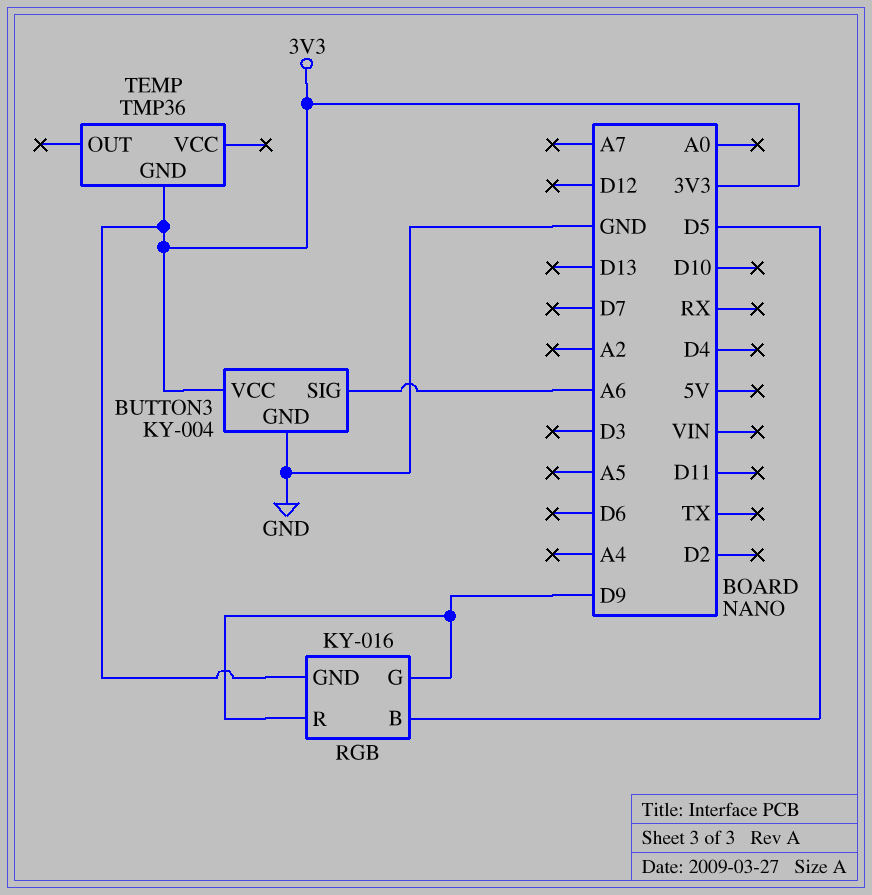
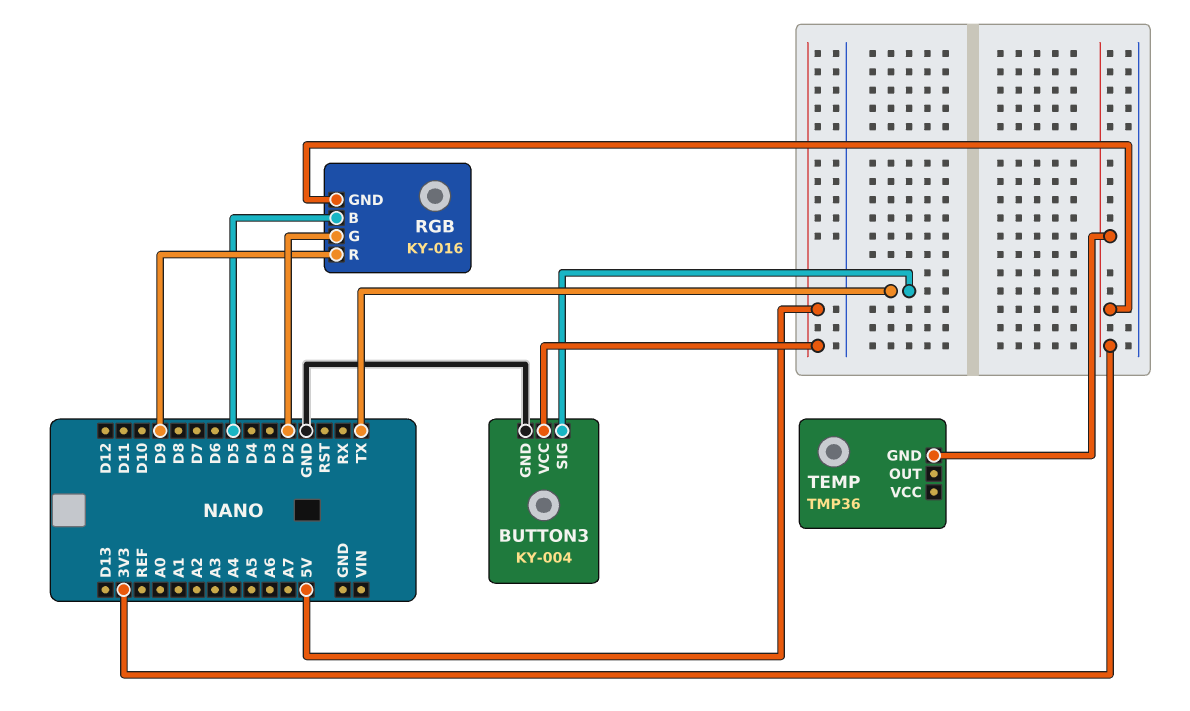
BUTTON3 pin SIG: A6 -> TX
BUTTON3 pin VCC: 3V3 -> 5V
RGB pin G: D9 -> D2

